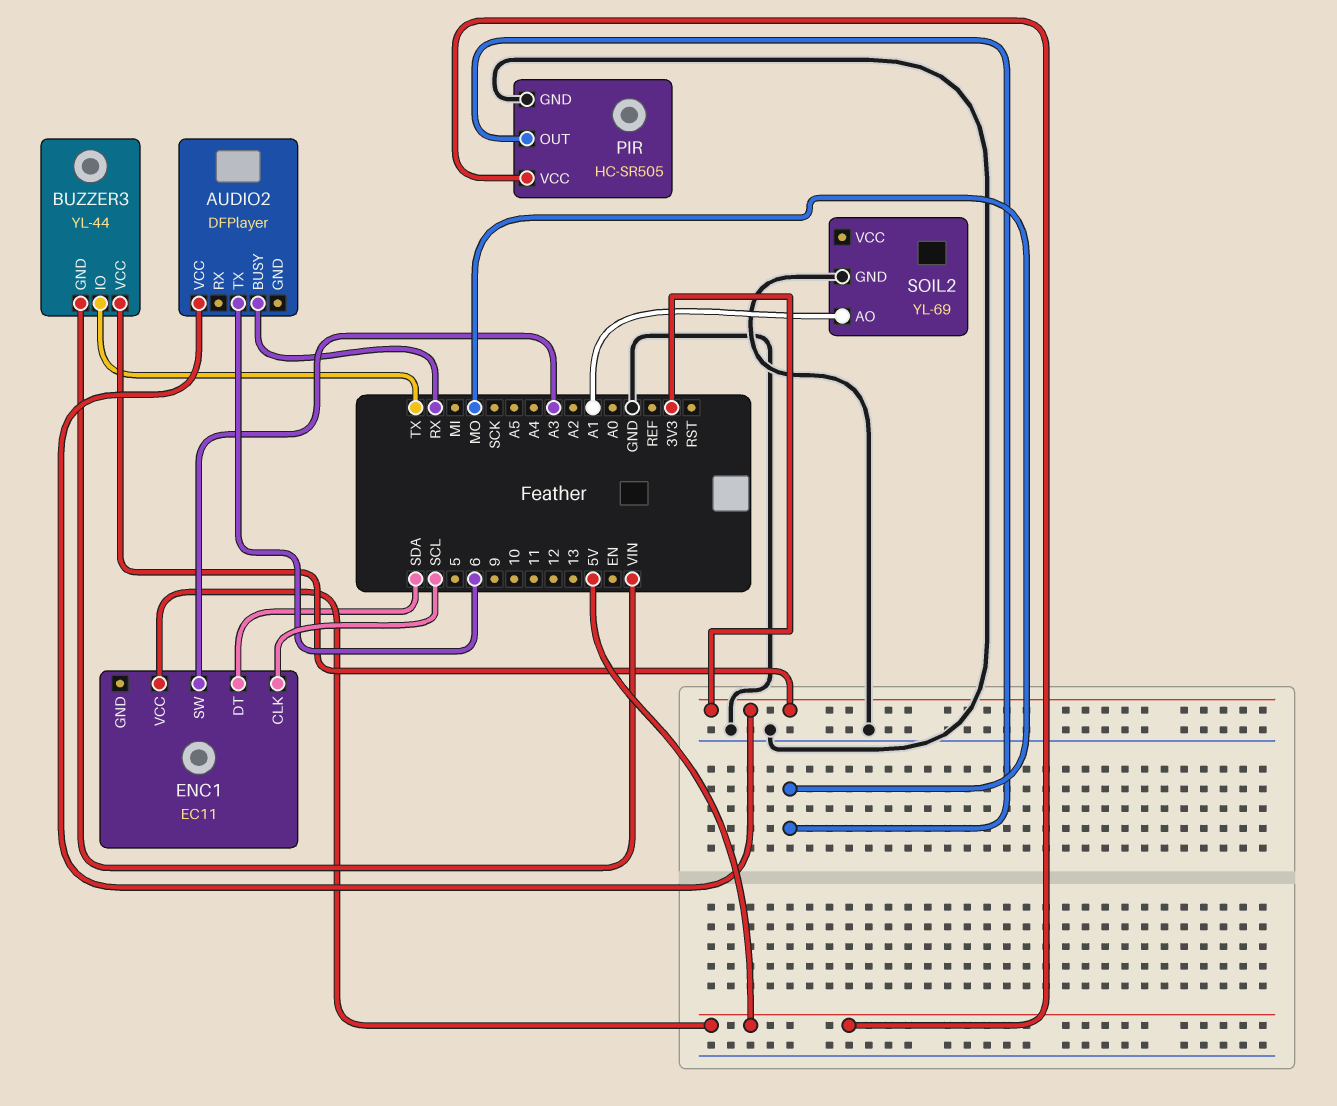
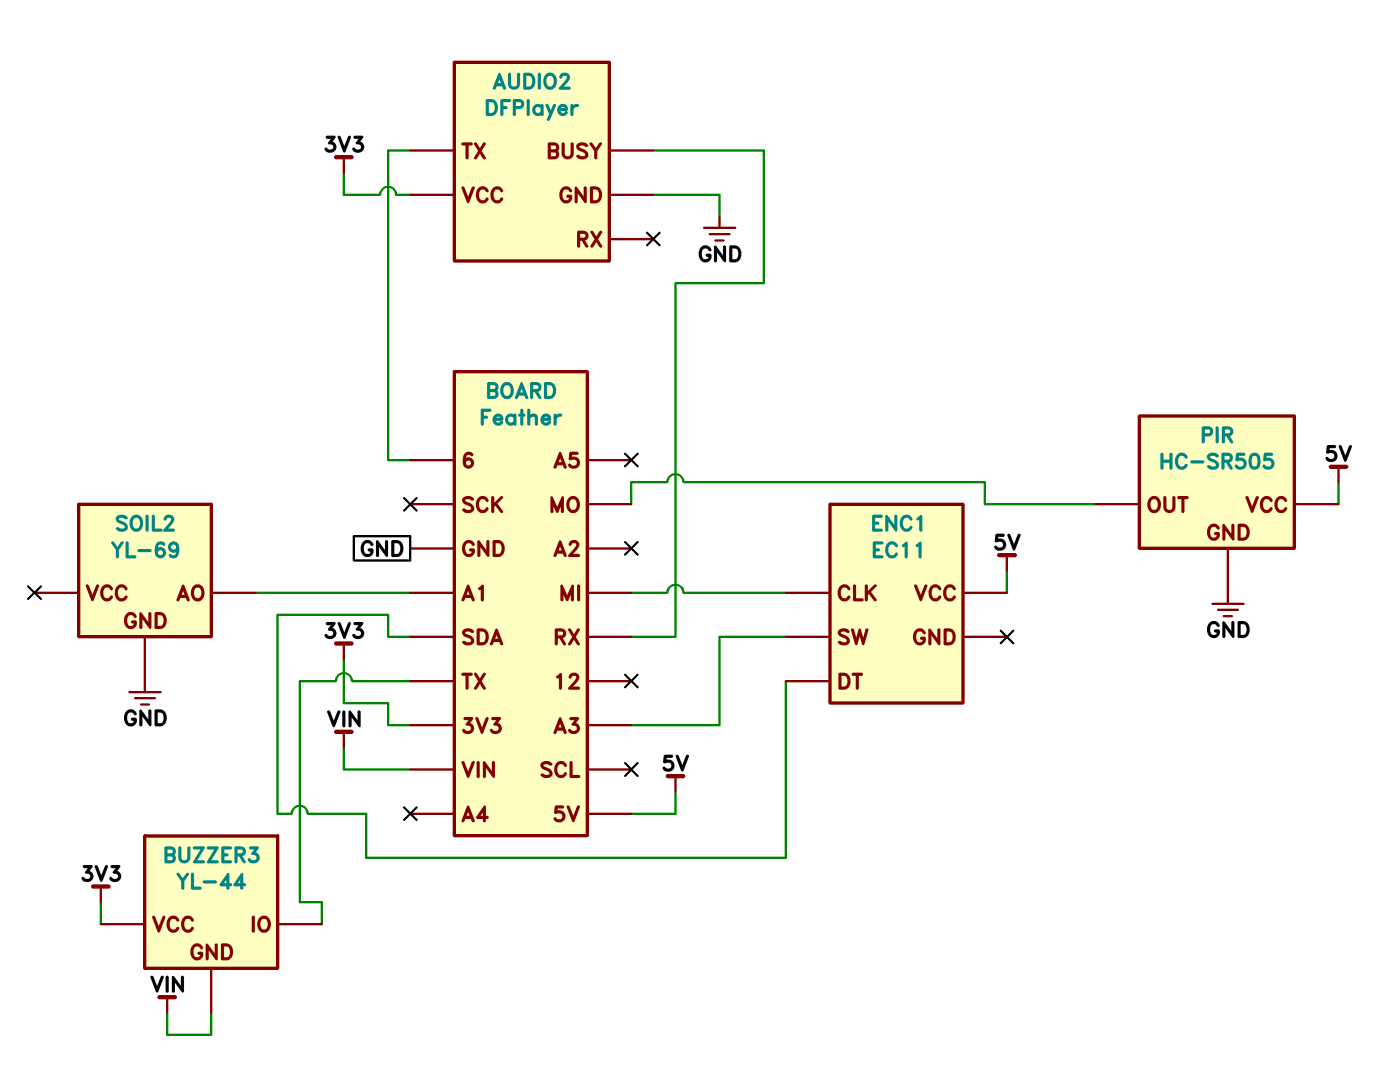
AUDIO2 pin GND: none -> GND
ENC1 pin CLK: SCL -> MI

